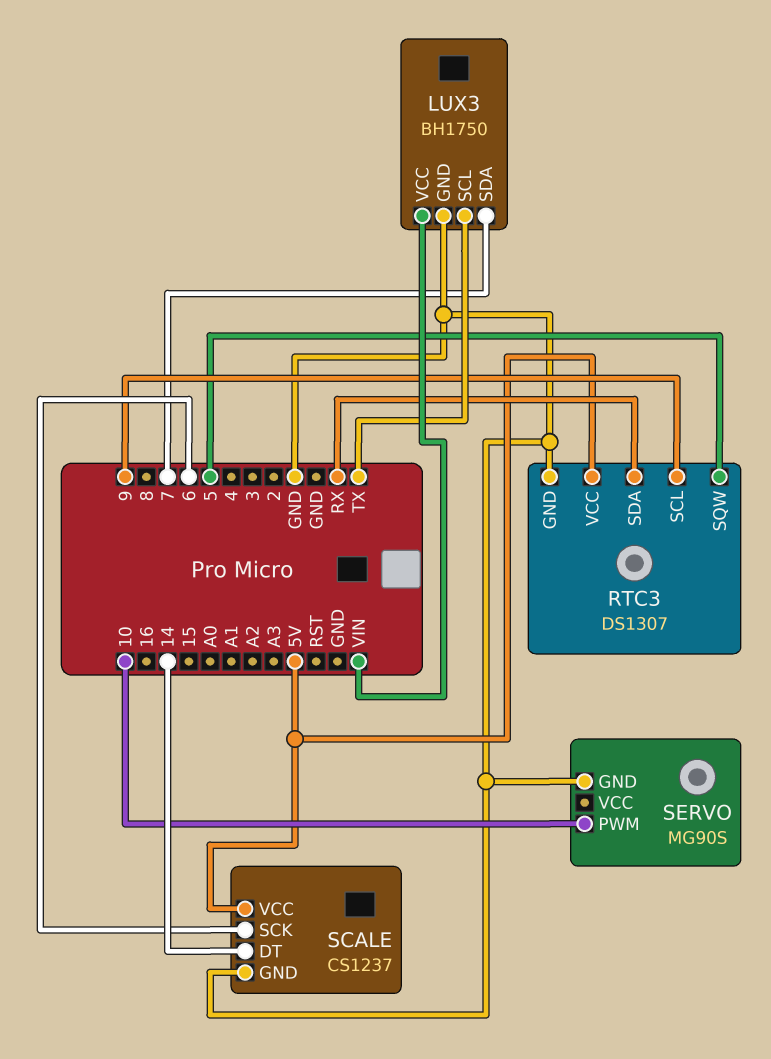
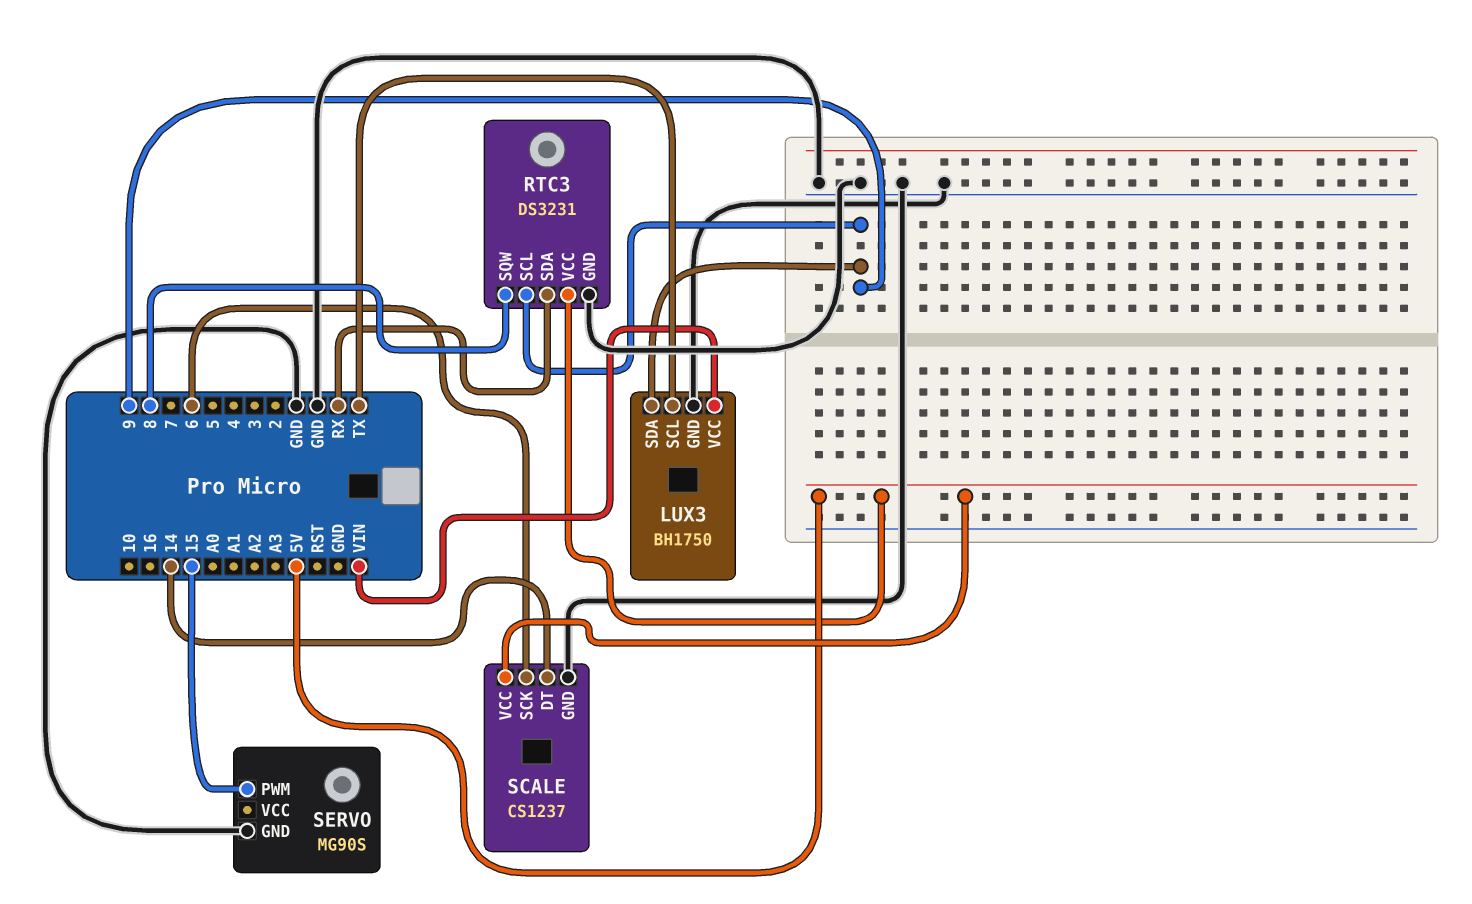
LUX3 pin SDA: 7 -> 9
RTC3: DS1307 -> DS3231
RTC3 pin SQW: 5 -> 8
SERVO pin PWM: 10 -> 15

